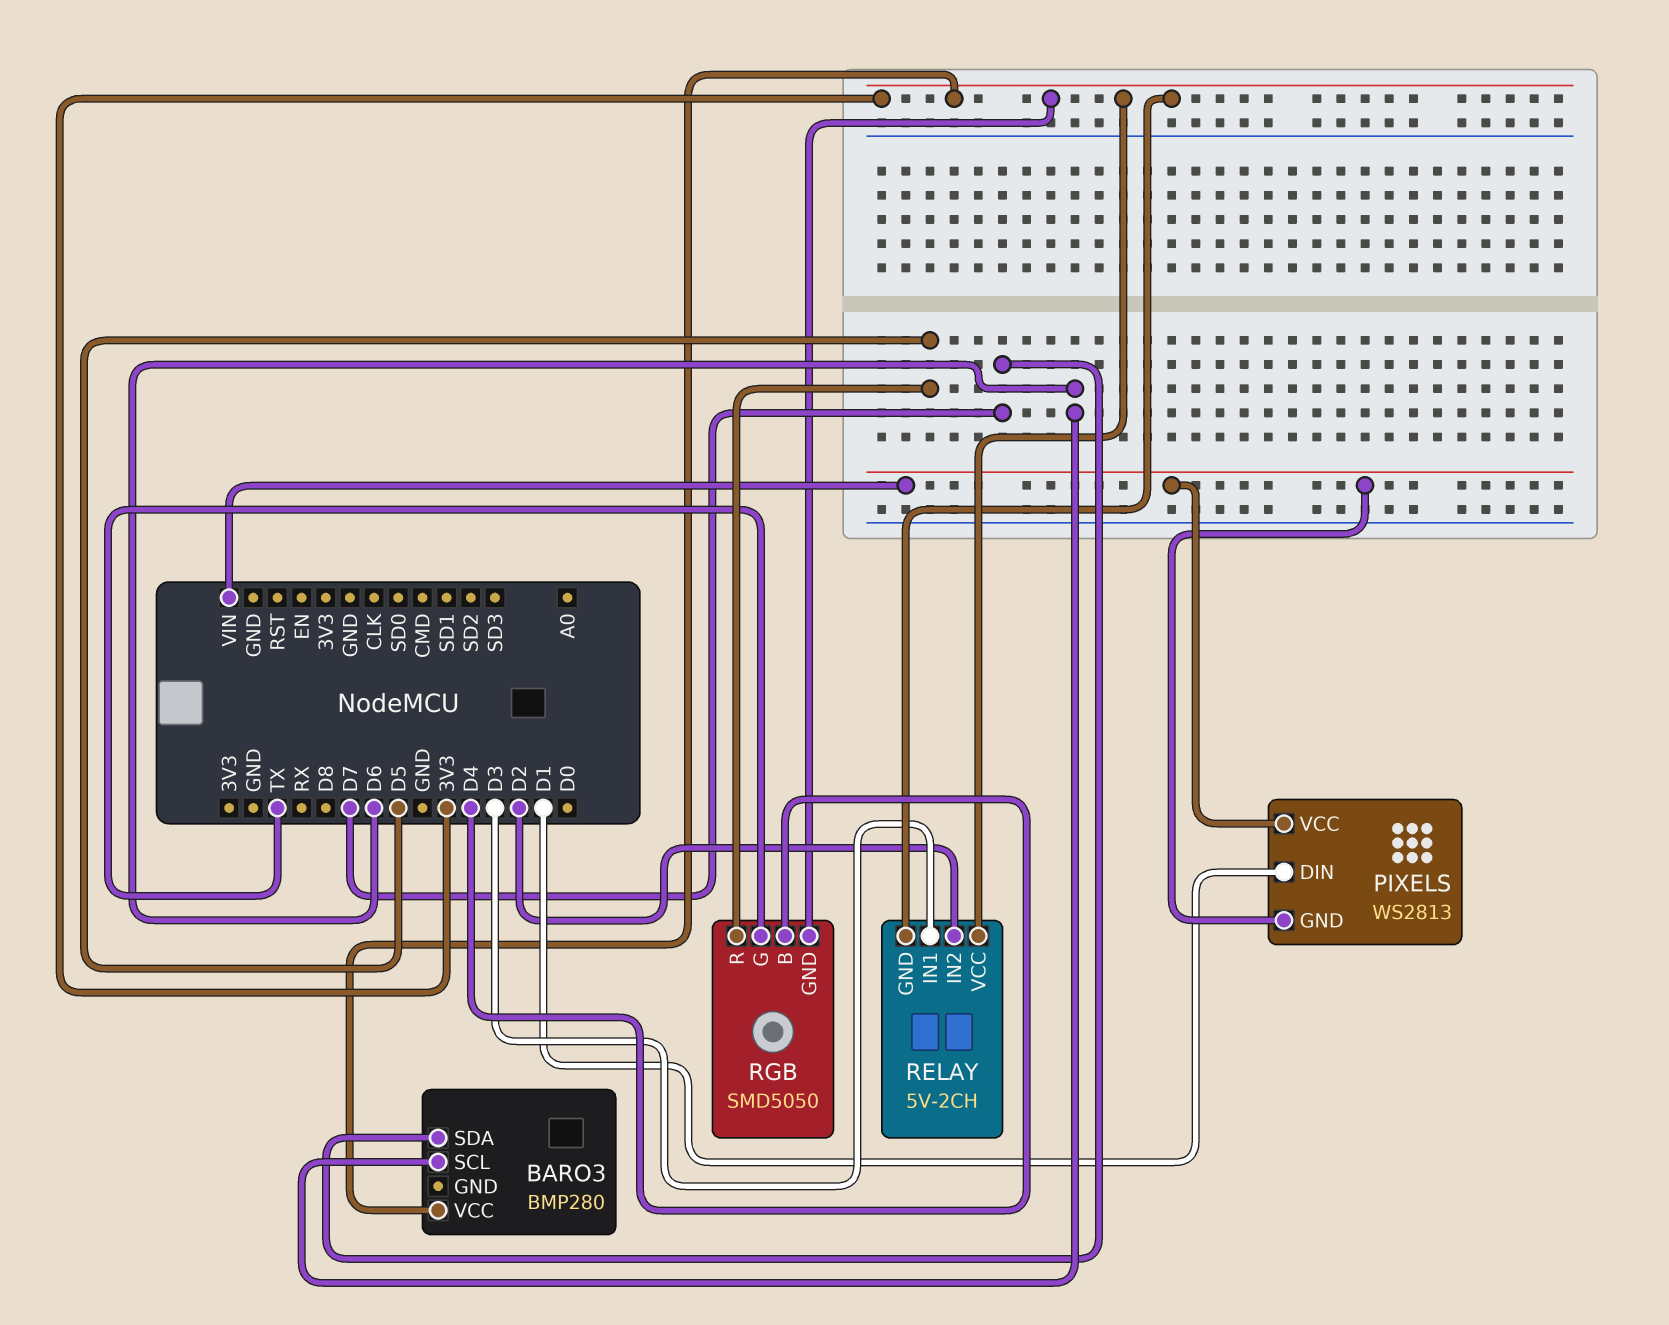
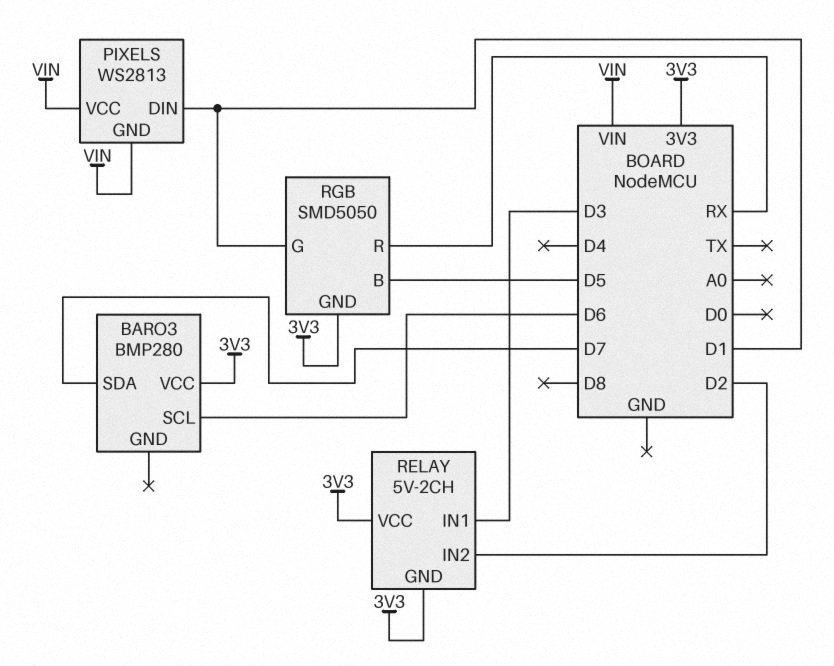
RGB pin B: D4 -> D5
RGB pin G: TX -> D1
RGB pin R: D5 -> RX

